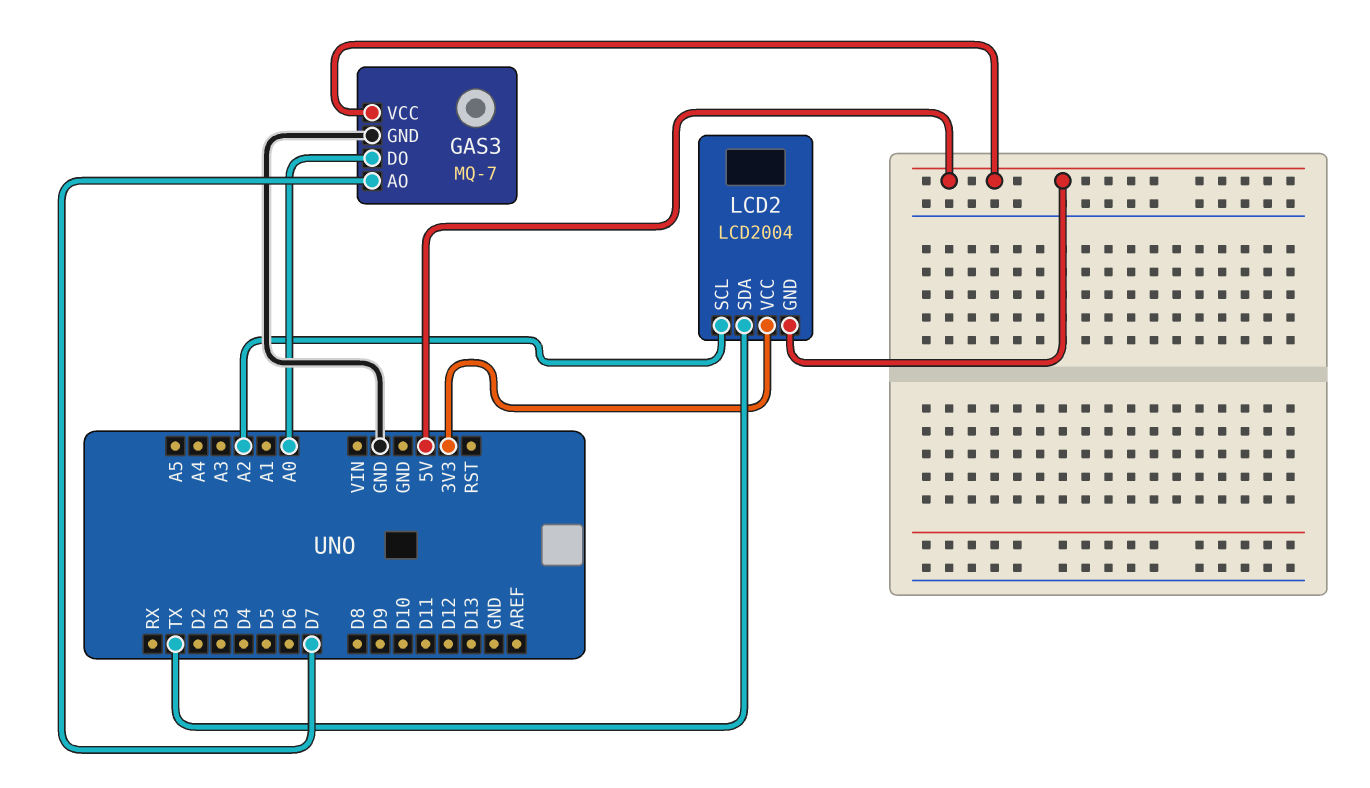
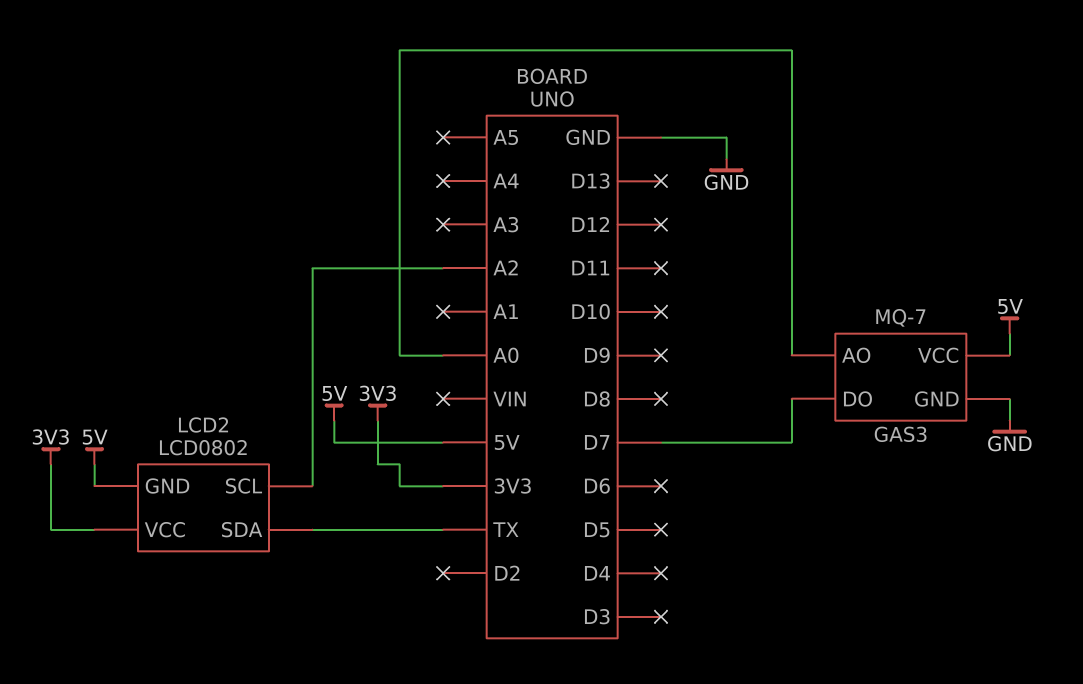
GAS3 pin AO: D7 -> A0
GAS3 pin DO: A0 -> D7
LCD2: LCD2004 -> LCD0802

